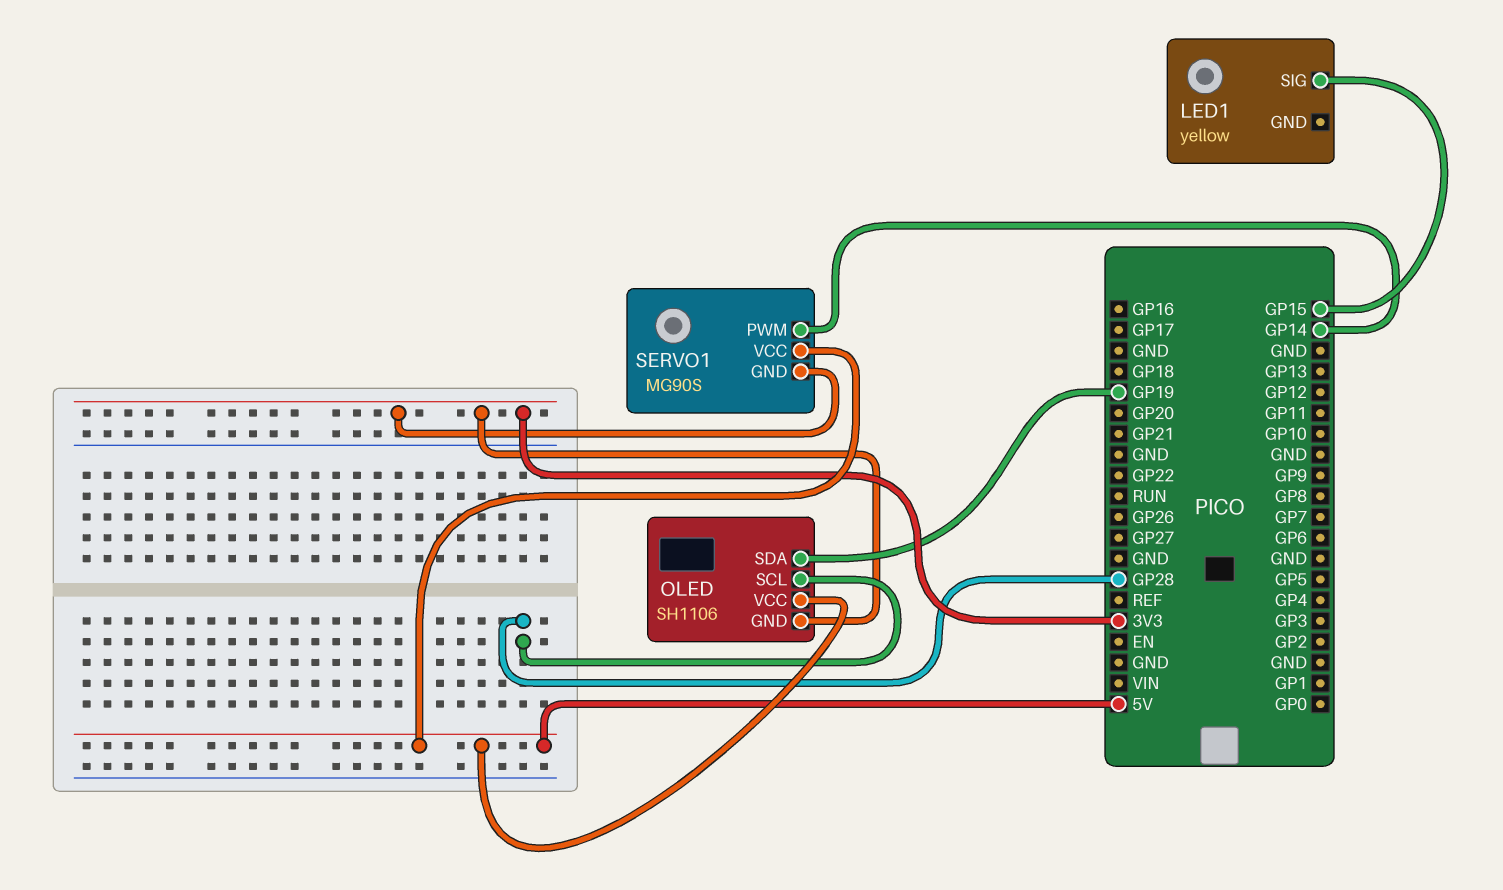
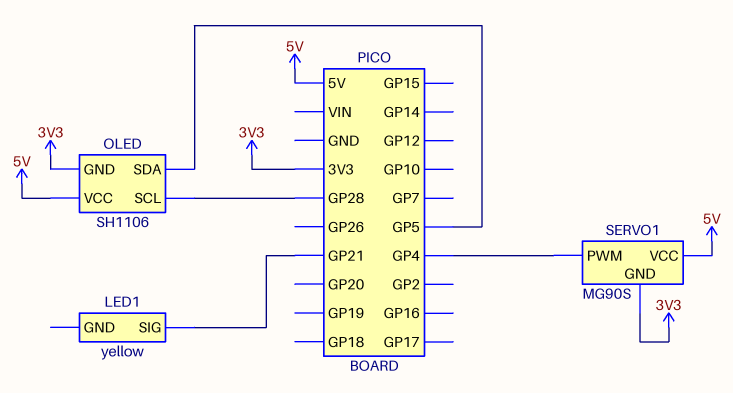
LED1 pin SIG: GP15 -> GP21
OLED pin SDA: GP19 -> GP5
SERVO1 pin PWM: GP14 -> GP4

